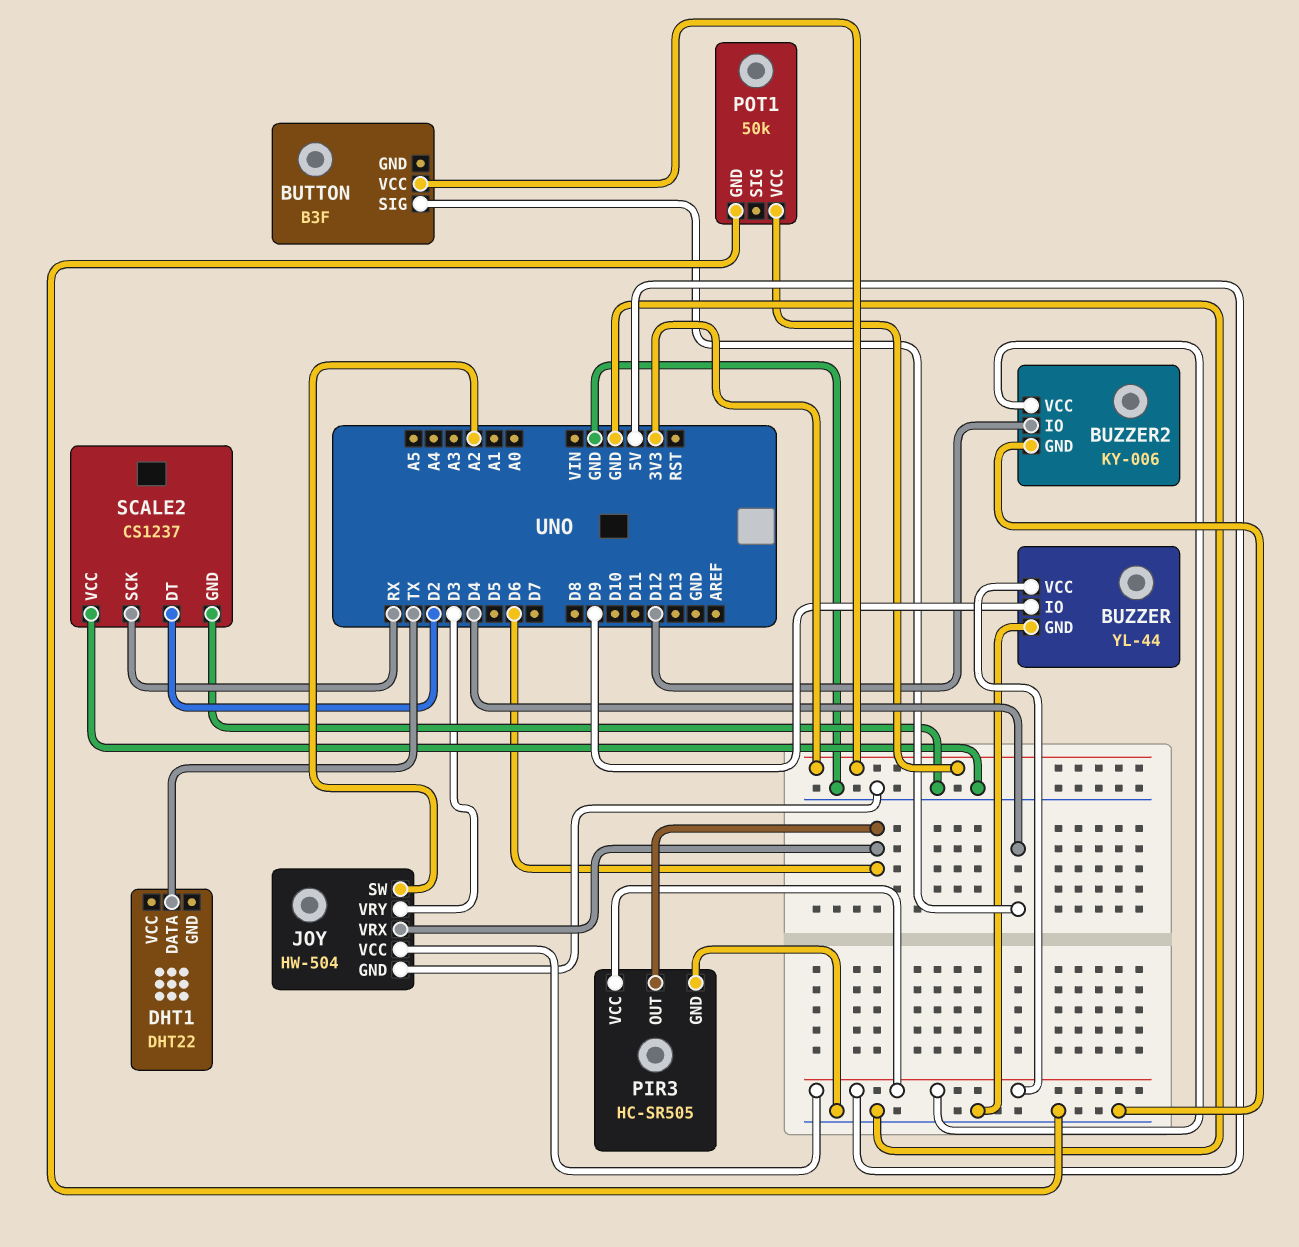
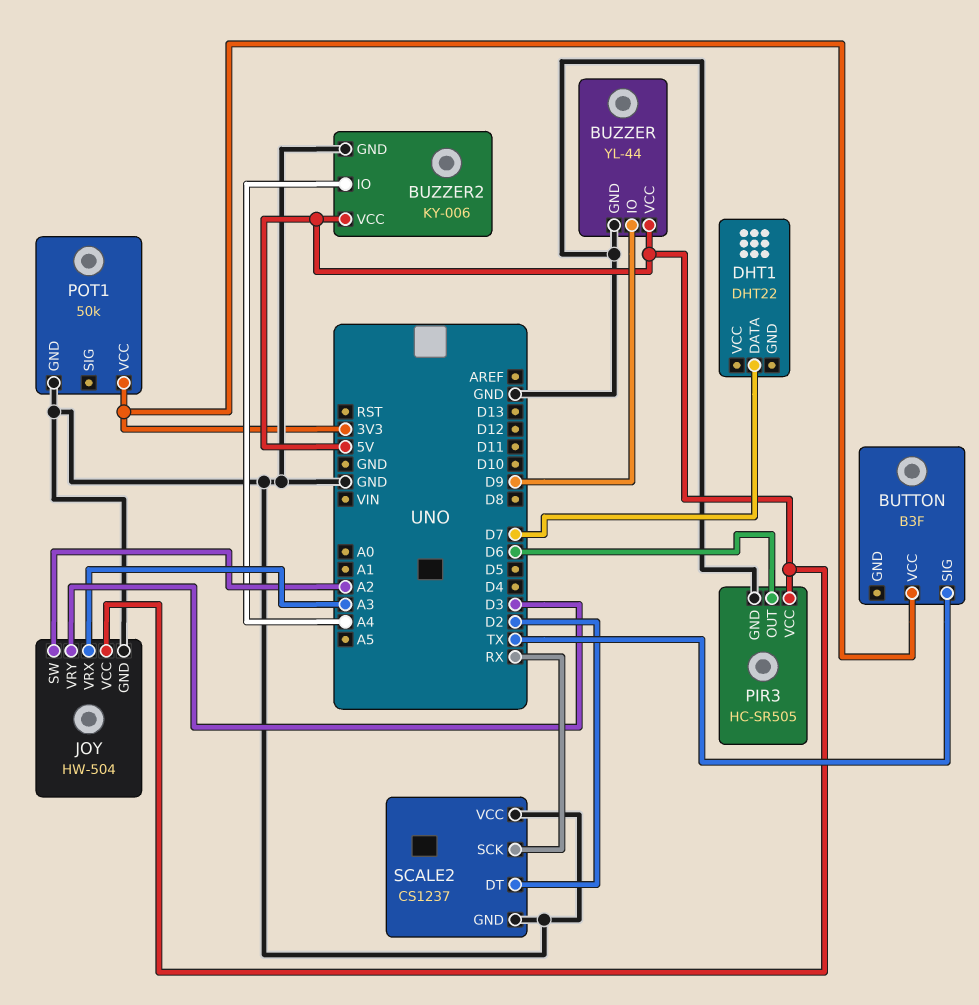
BUTTON pin SIG: D4 -> TX
BUZZER2 pin IO: D12 -> A4
DHT1 pin DATA: TX -> D7
JOY pin VRX: D6 -> A3

